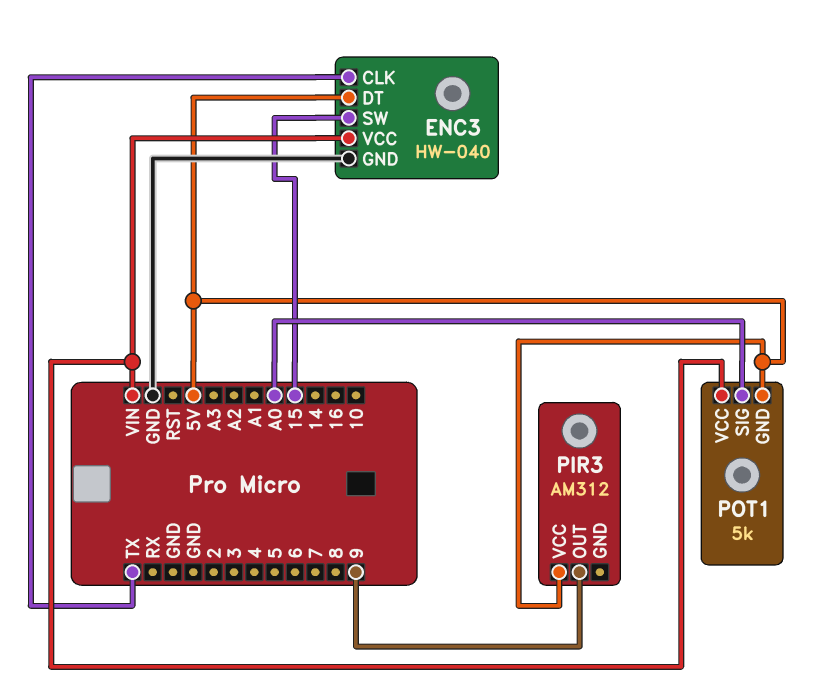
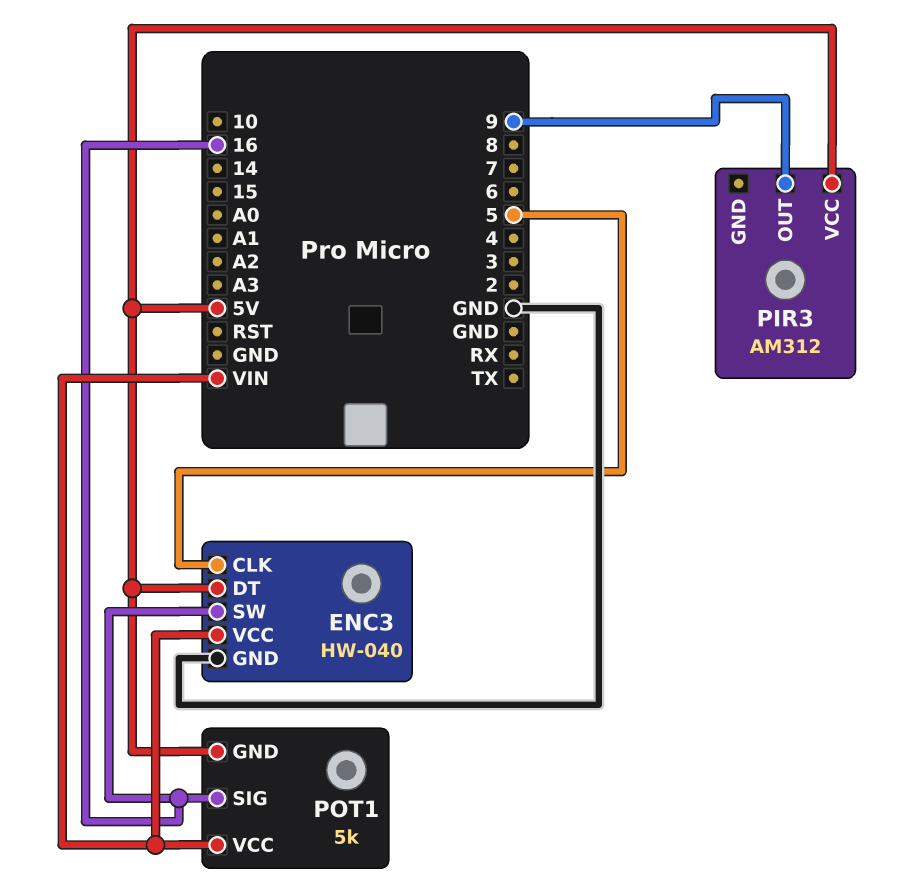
ENC3 pin CLK: TX -> 5
ENC3 pin SW: 15 -> 16
POT1 pin SIG: A0 -> 16

